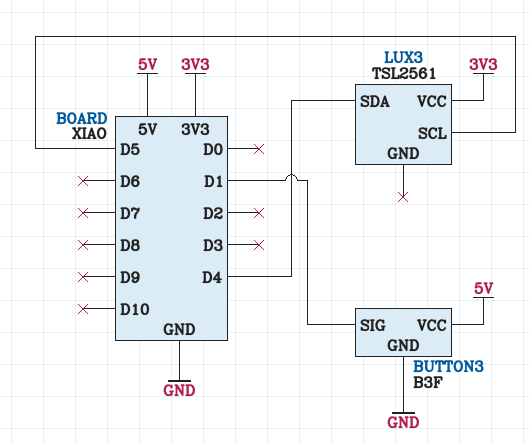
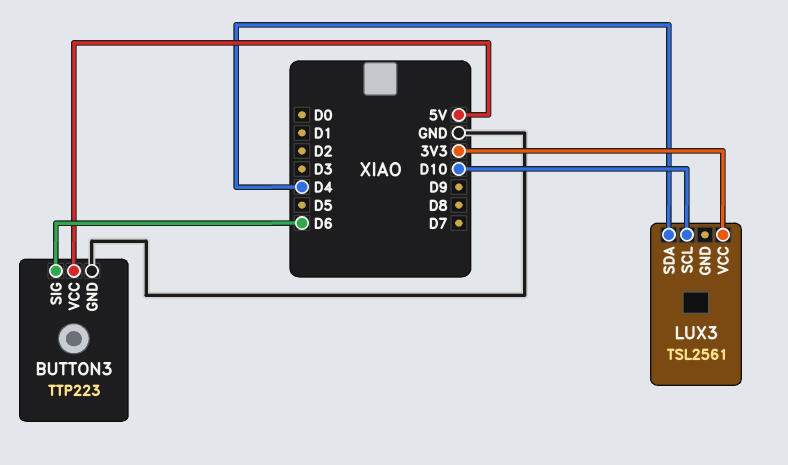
BUTTON3: B3F -> TTP223
BUTTON3 pin SIG: D1 -> D6
LUX3 pin SCL: D5 -> D10

